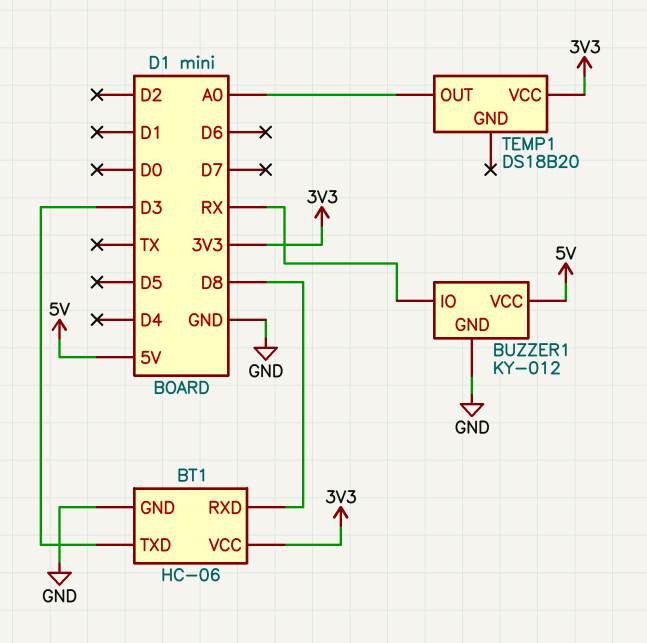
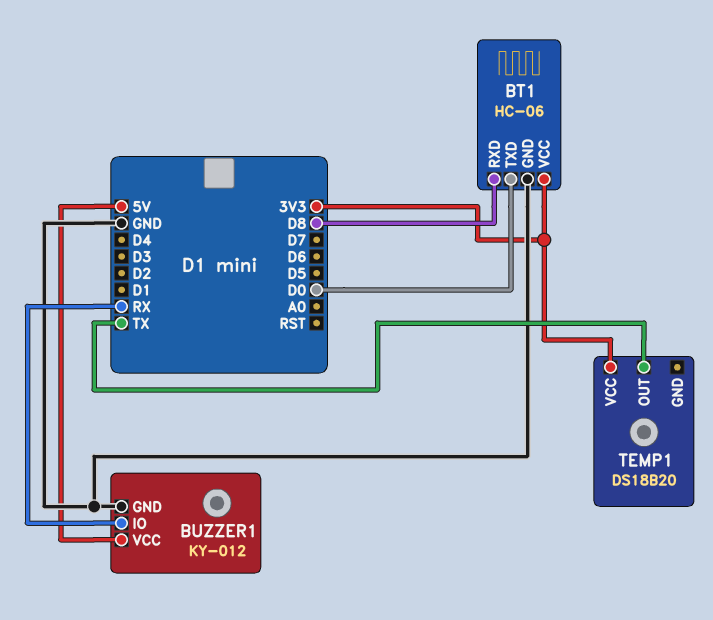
BT1 pin TXD: D3 -> D0
TEMP1 pin OUT: A0 -> TX

